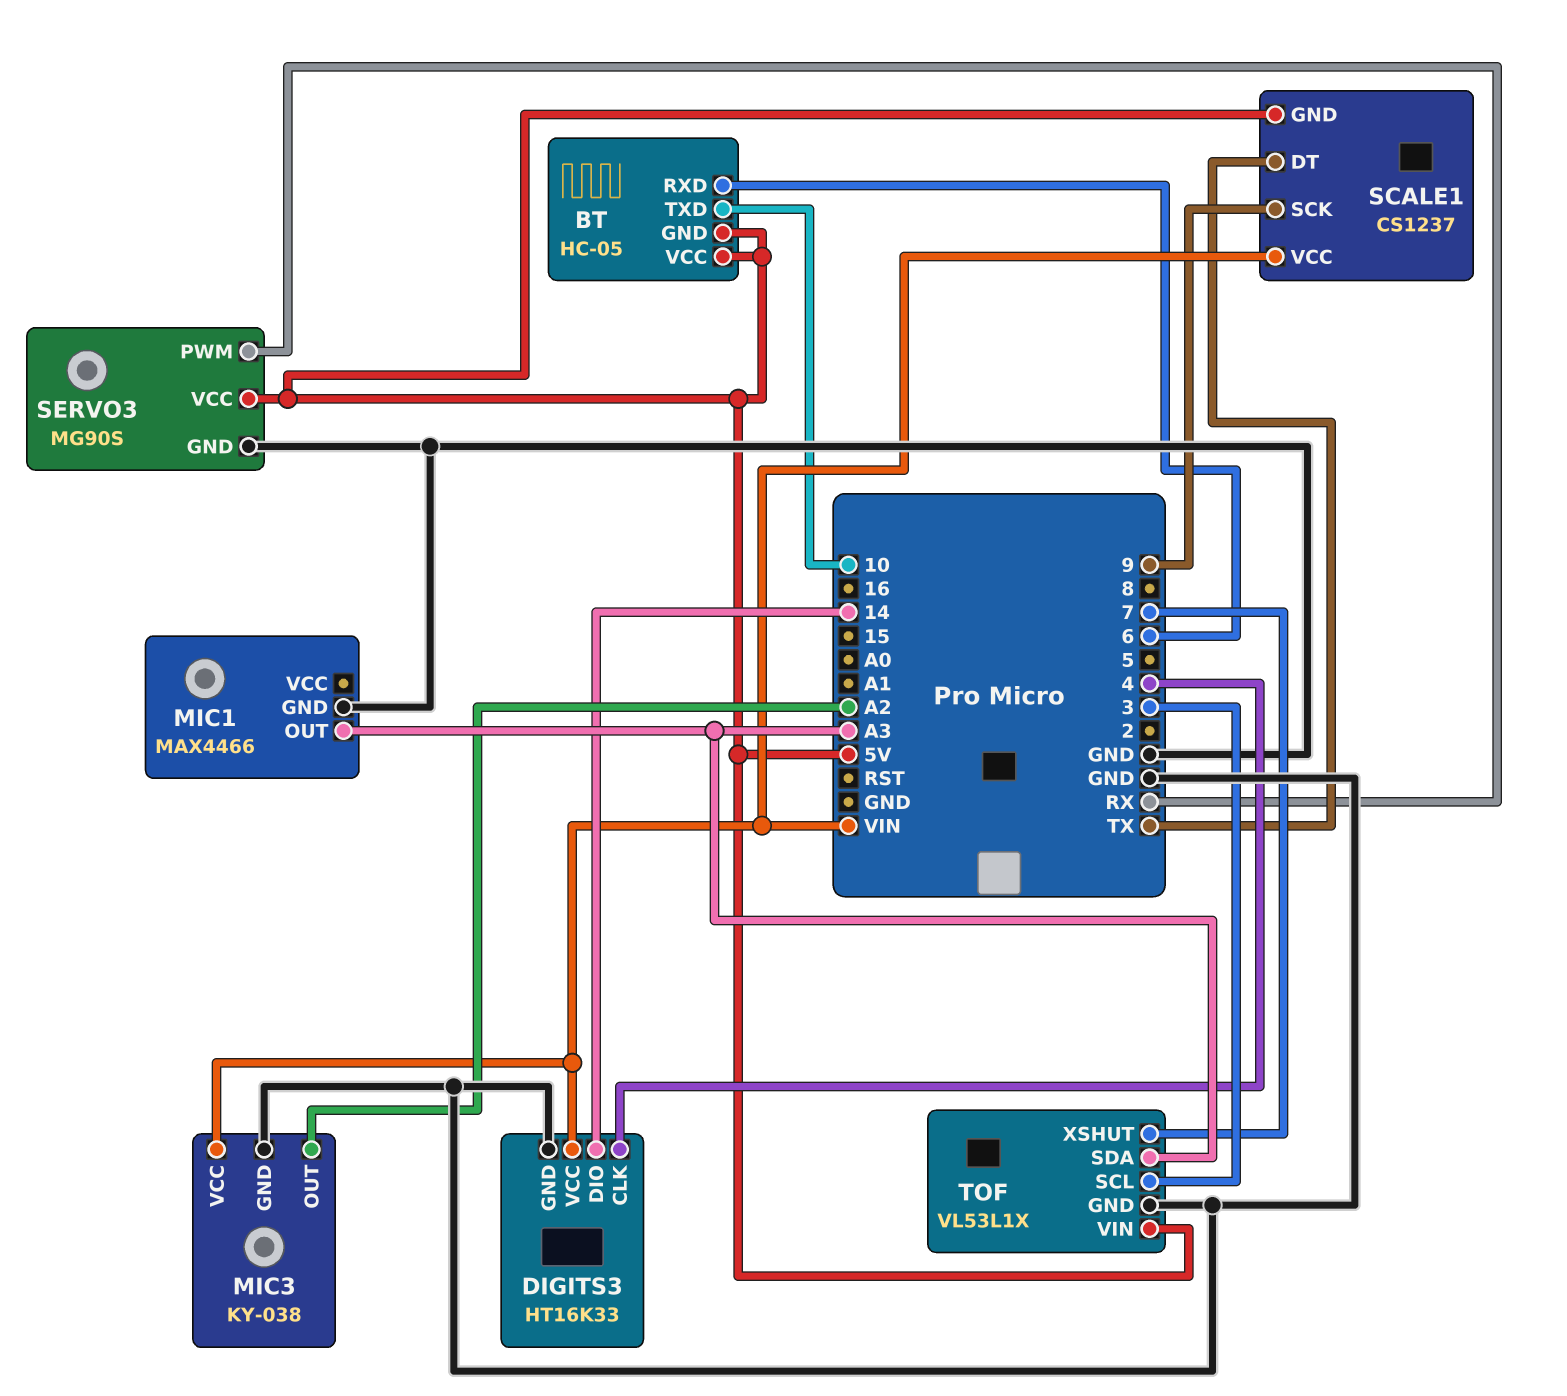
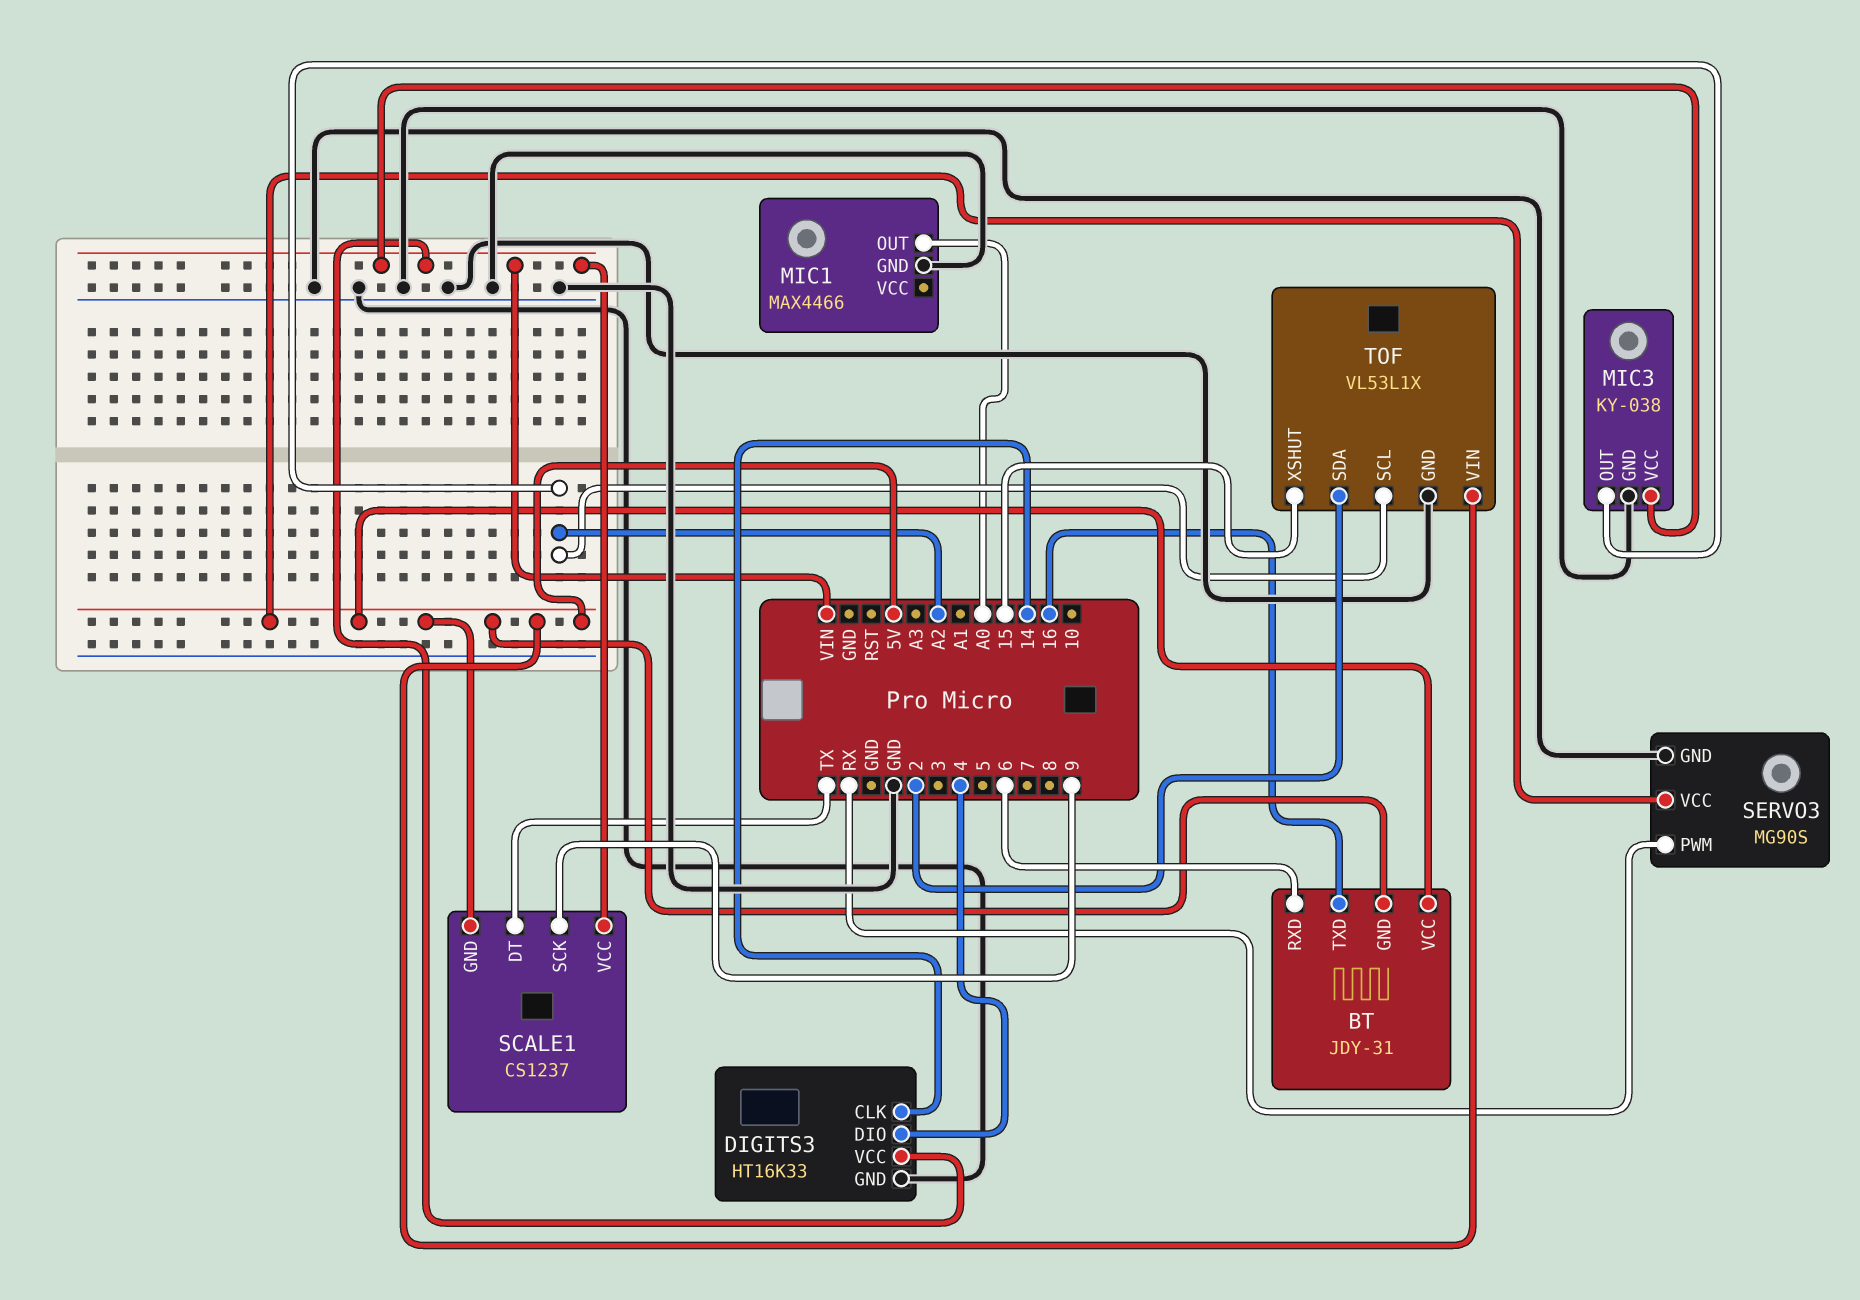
BT: HC-05 -> JDY-31
BT pin TXD: 10 -> 16
DIGITS3 pin CLK: 4 -> 14
DIGITS3 pin DIO: 14 -> 4
MIC1 pin OUT: A3 -> A0
TOF pin SCL: 3 -> A2
TOF pin SDA: A3 -> 2
TOF pin XSHUT: 7 -> 15

